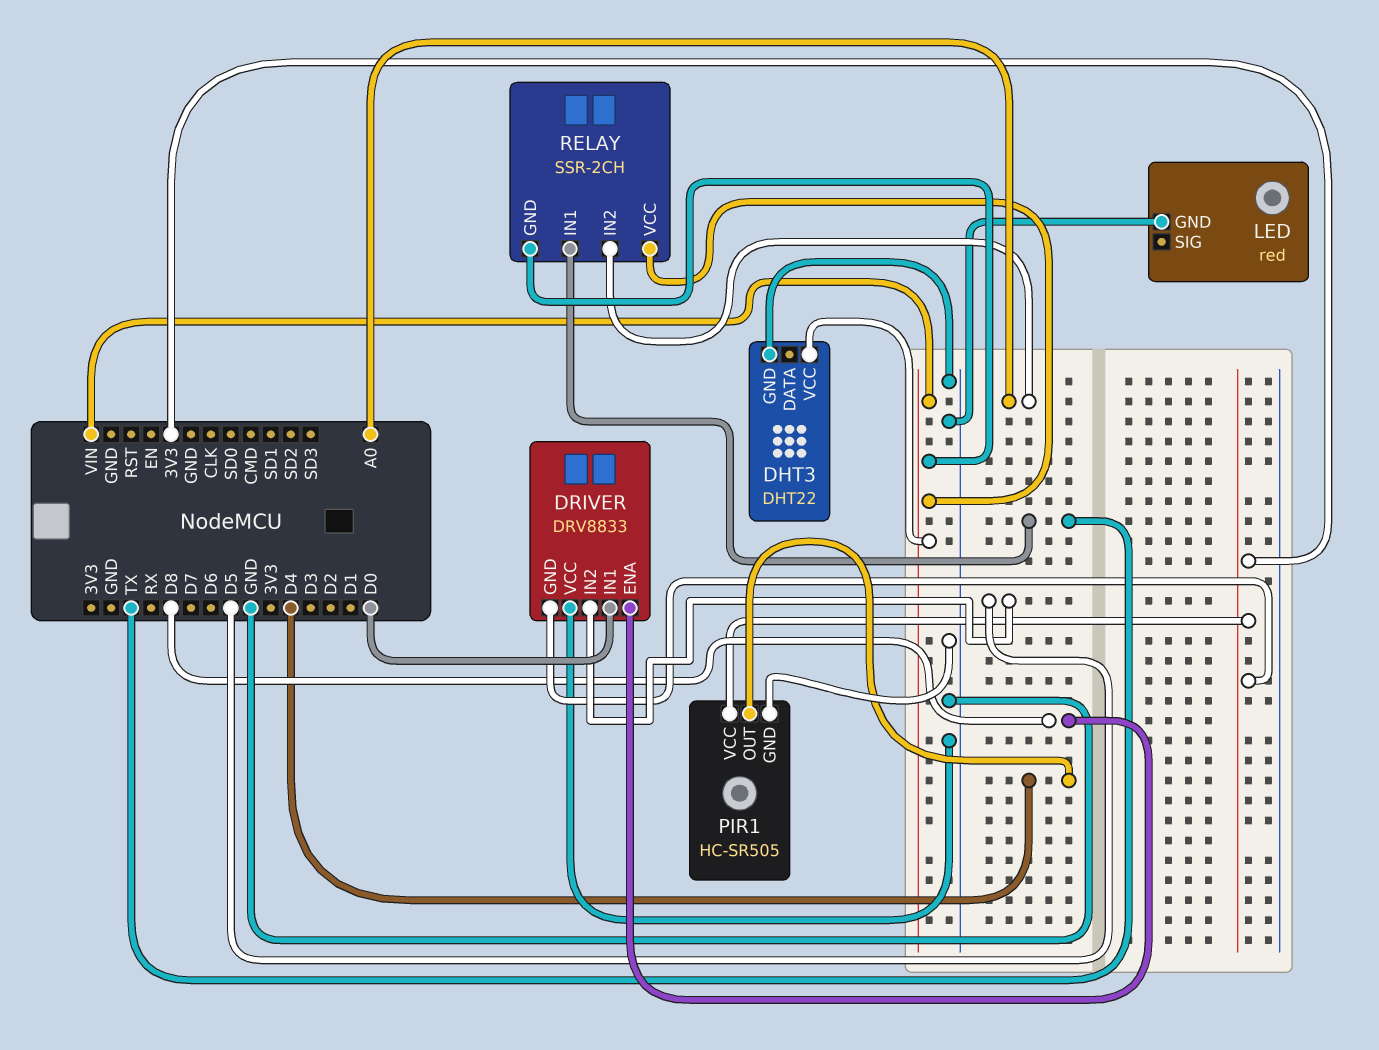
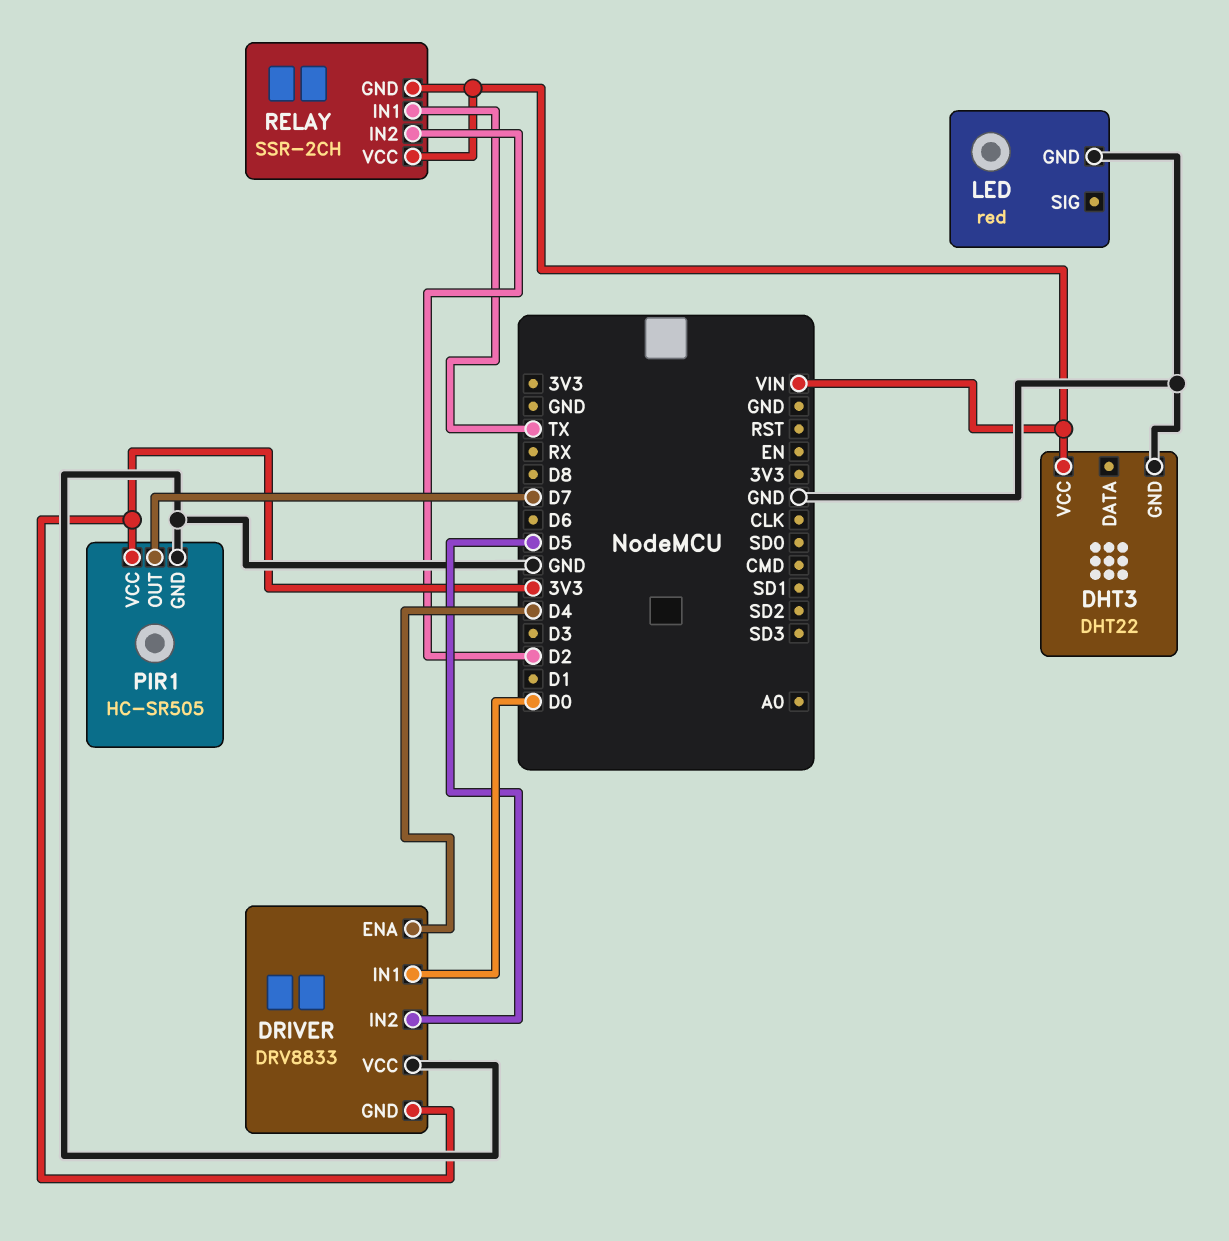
DRIVER pin ENA: D8 -> D4
PIR1 pin OUT: D4 -> D7
RELAY pin IN2: A0 -> D2

